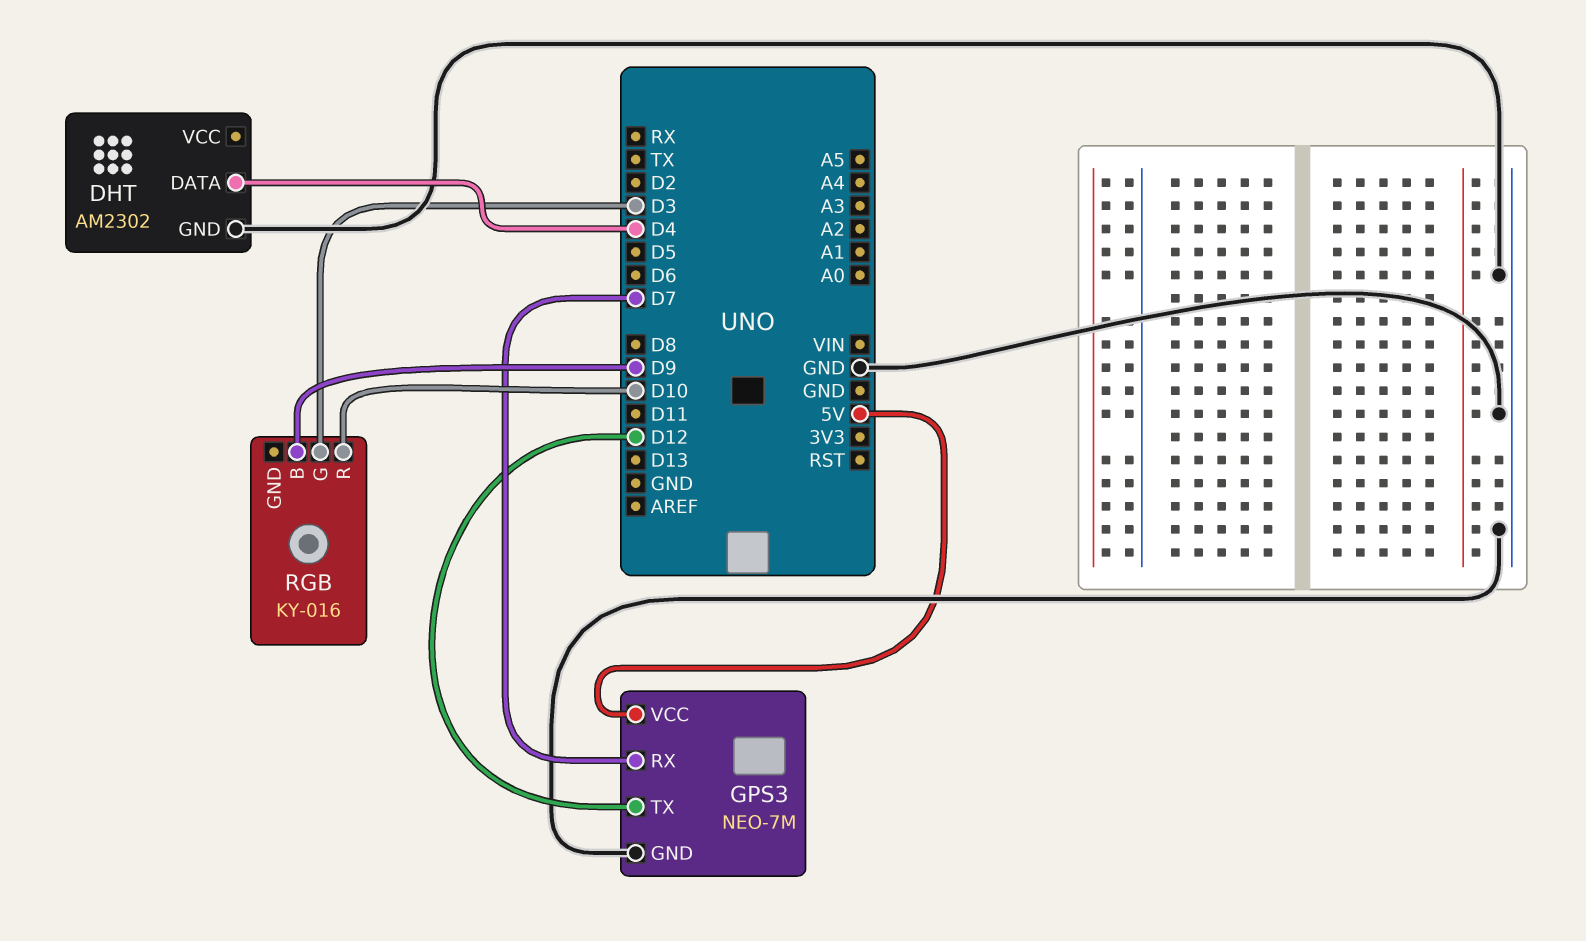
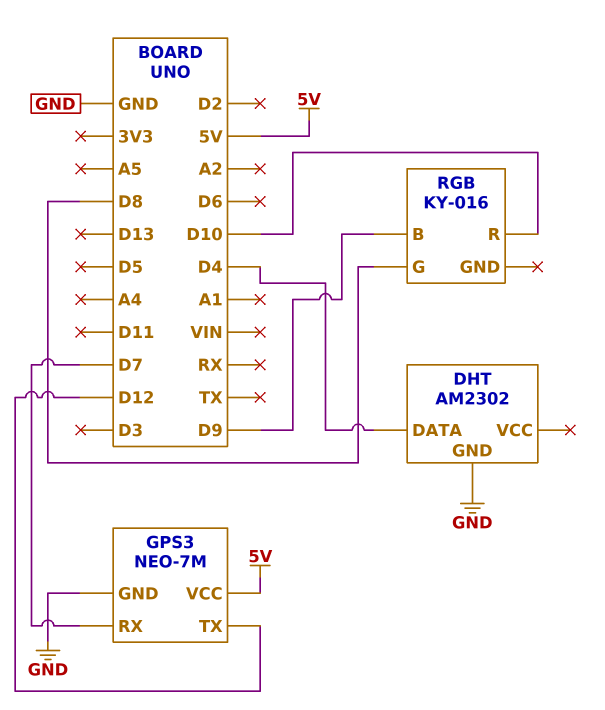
RGB pin G: D3 -> D8

